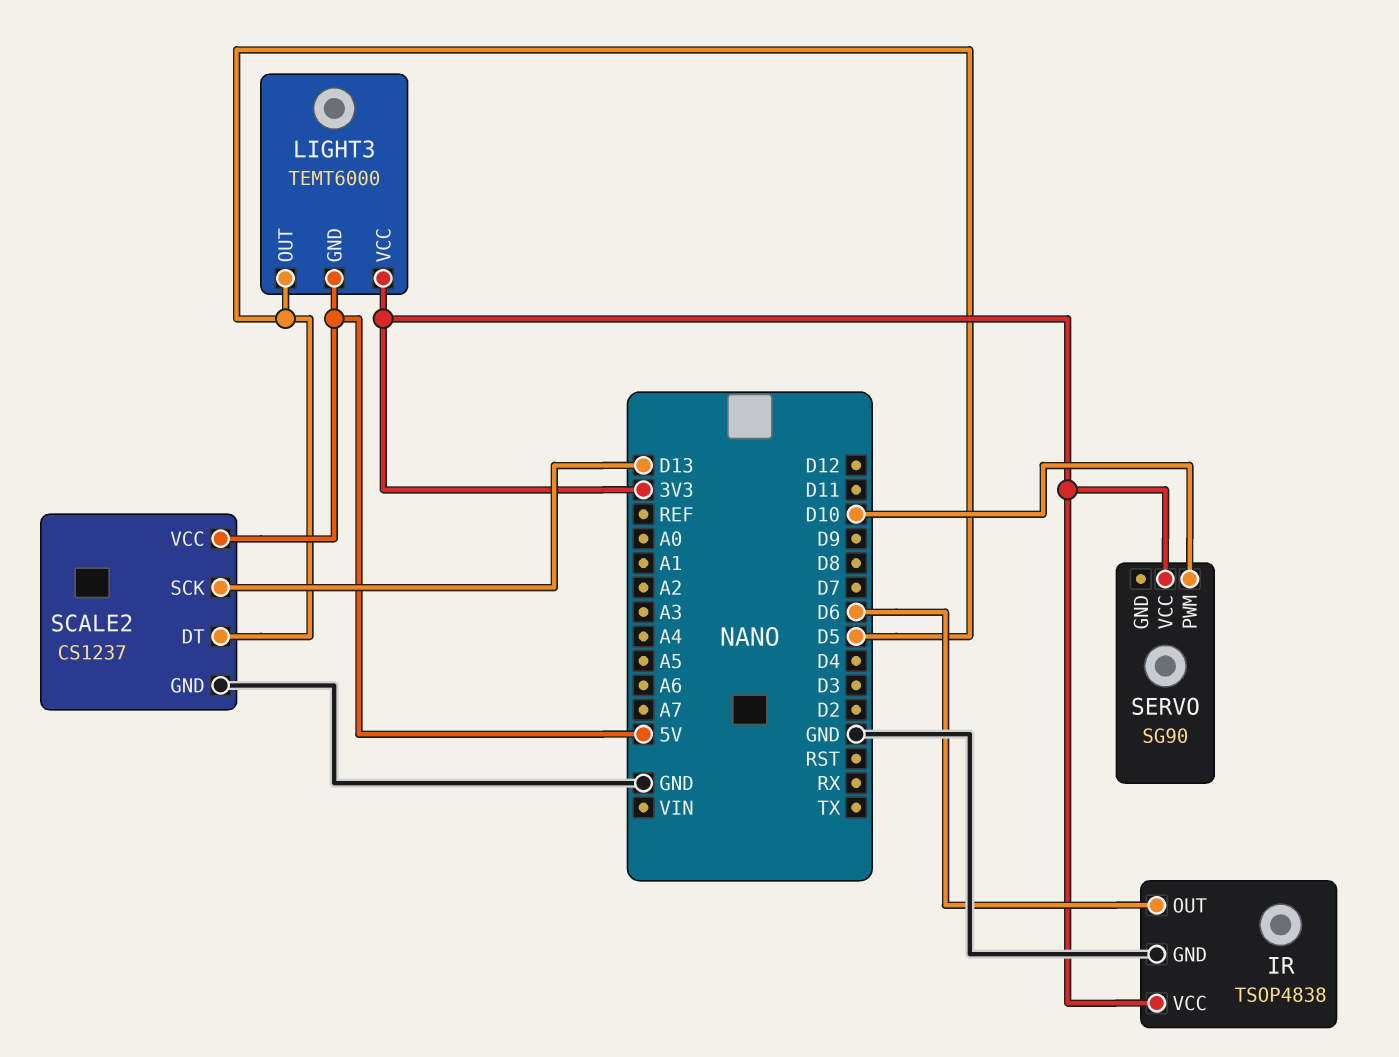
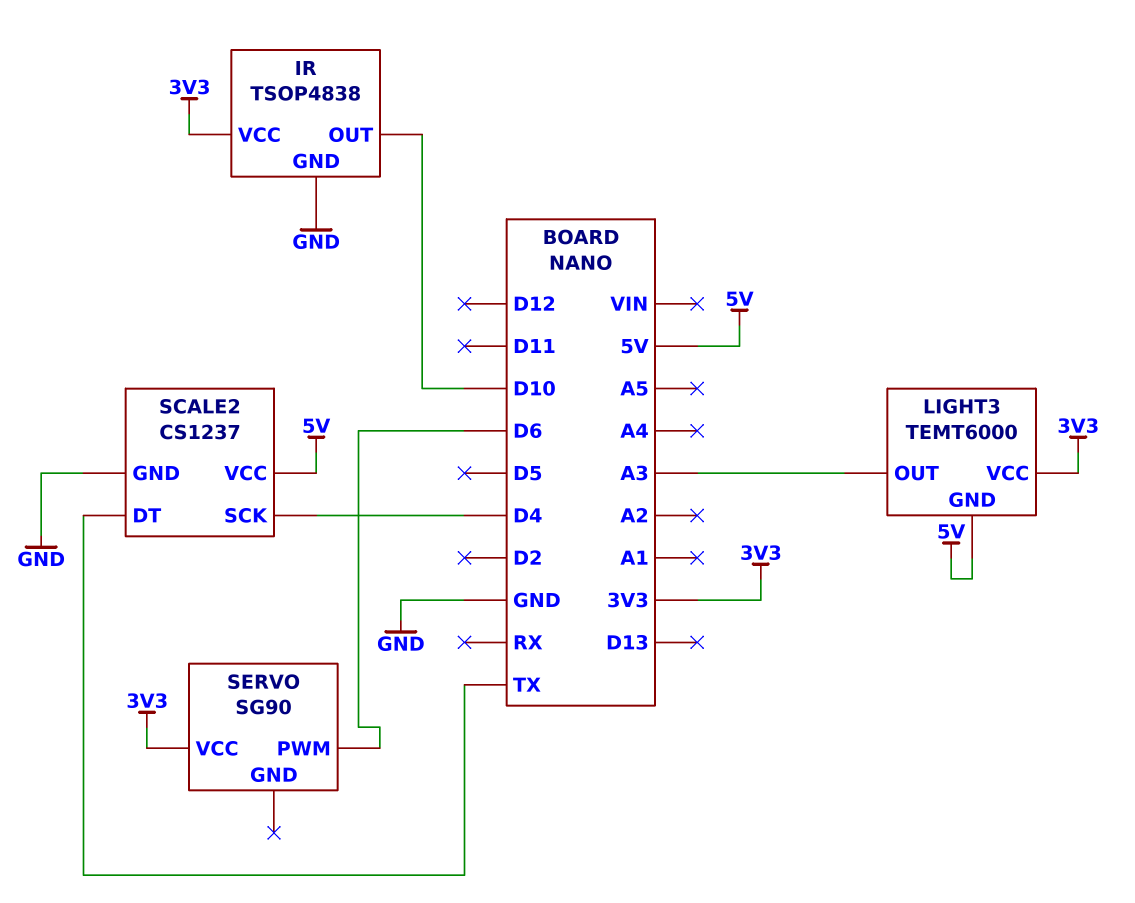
IR pin OUT: D6 -> D10
LIGHT3 pin OUT: D5 -> A3
SCALE2 pin DT: D5 -> TX
SCALE2 pin SCK: D13 -> D4
SERVO pin PWM: D10 -> D6

